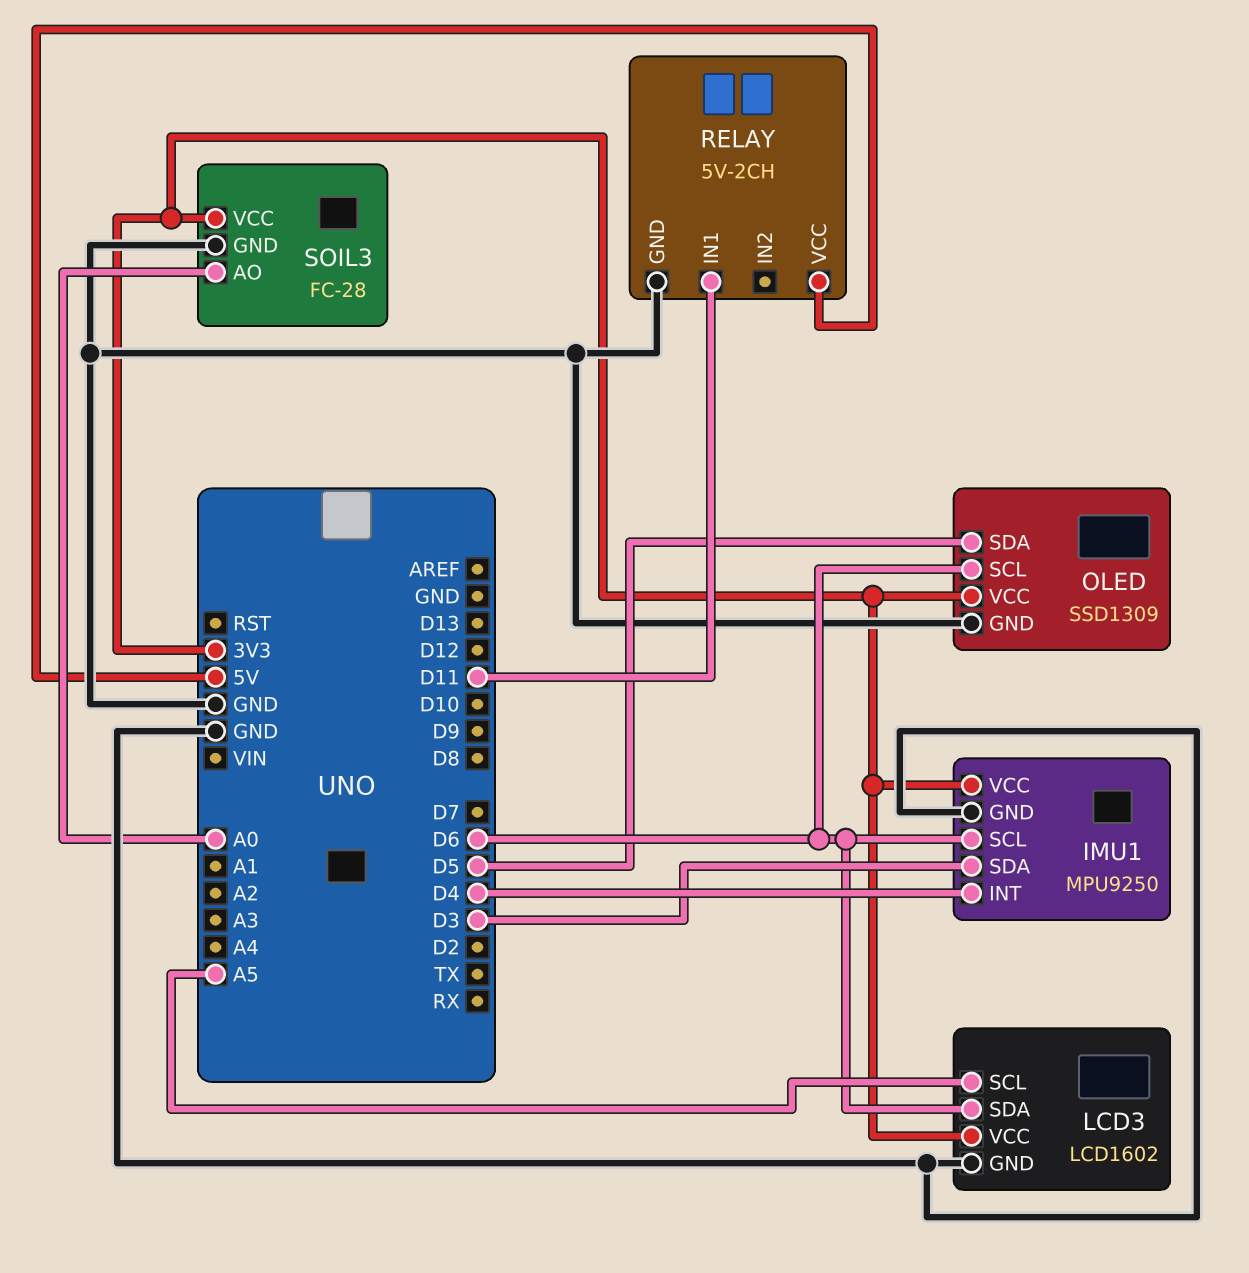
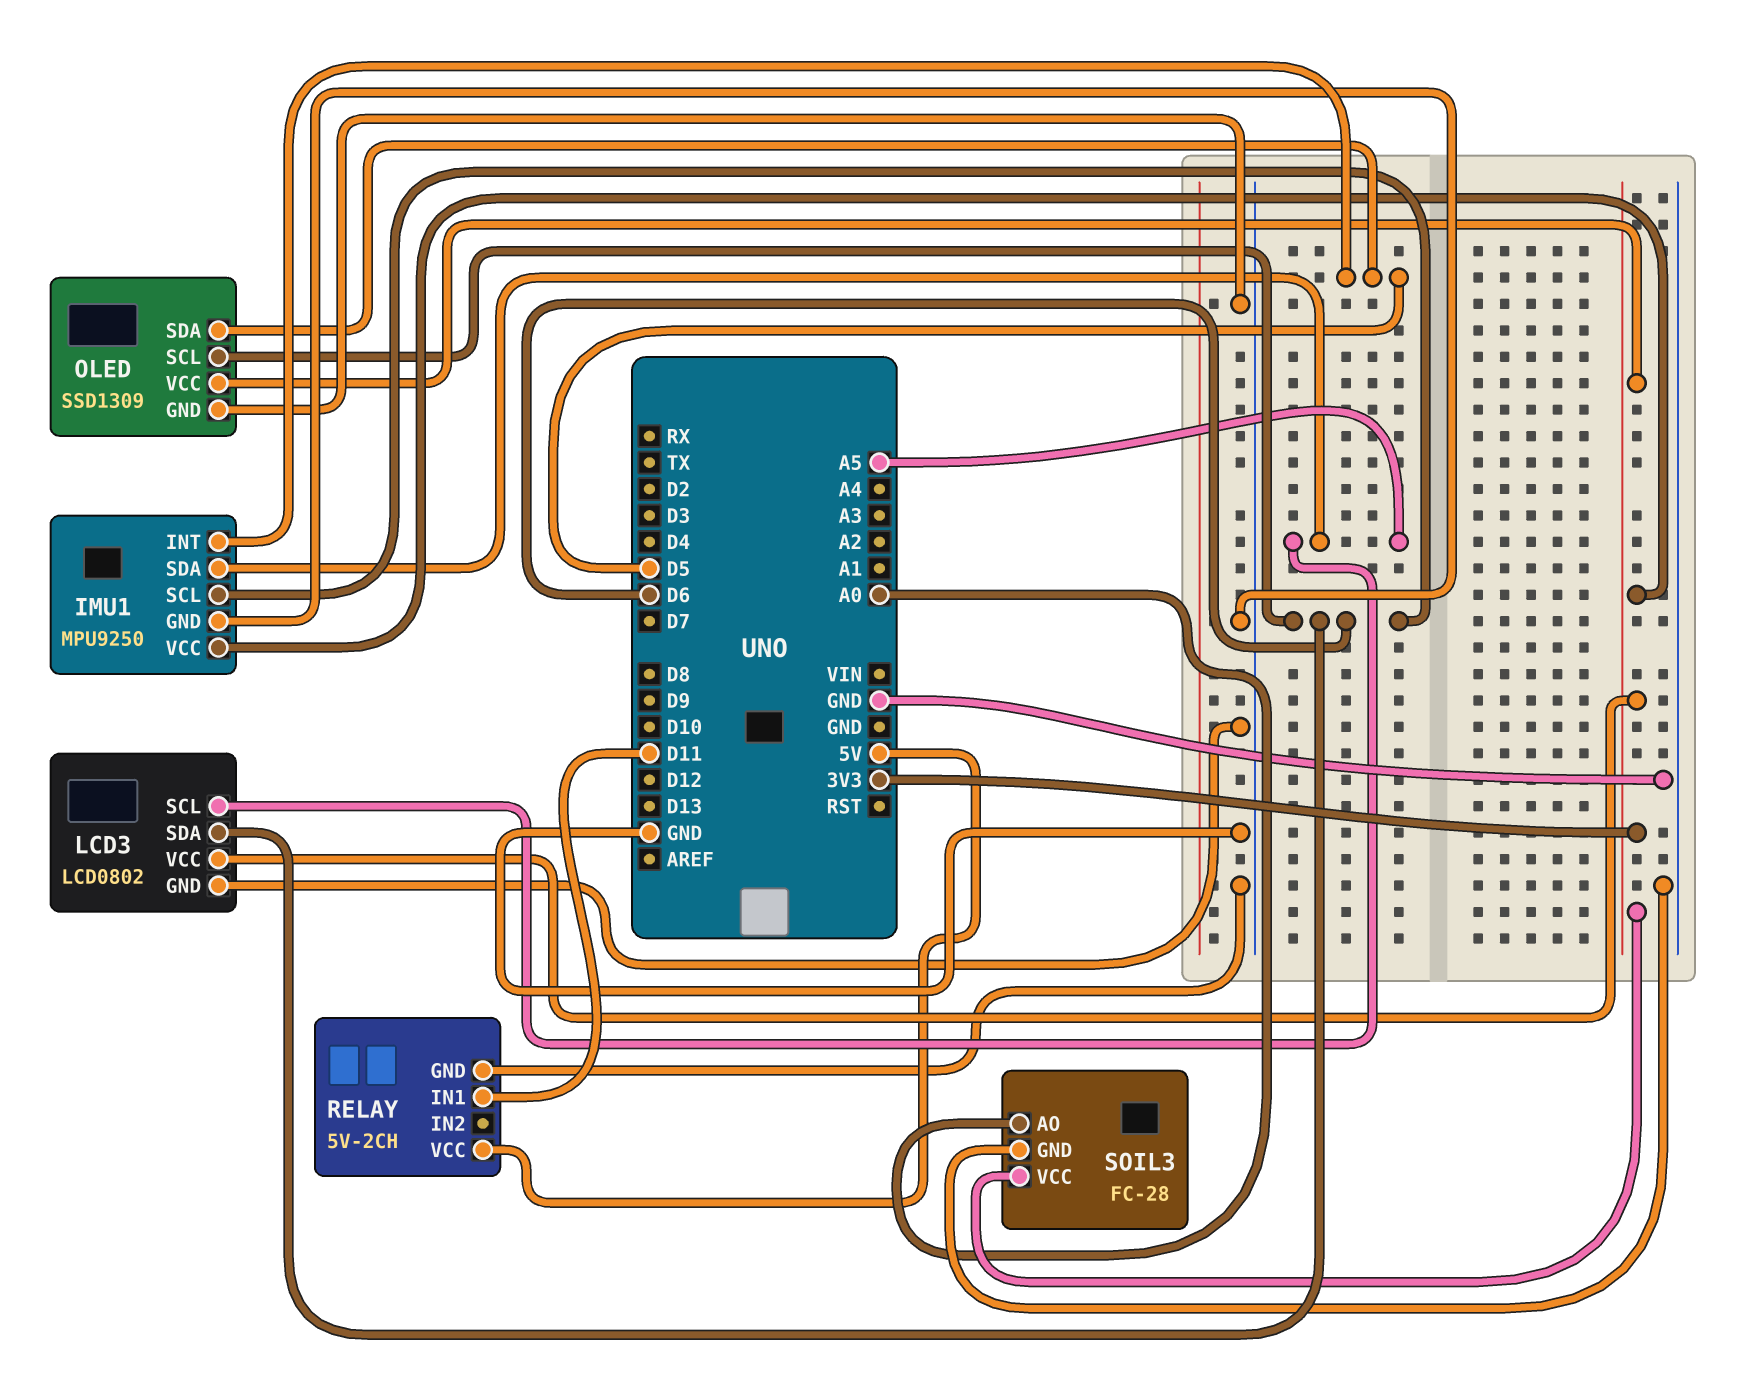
IMU1 pin INT: D4 -> D5
IMU1 pin SDA: D3 -> A5
LCD3: LCD1602 -> LCD0802

